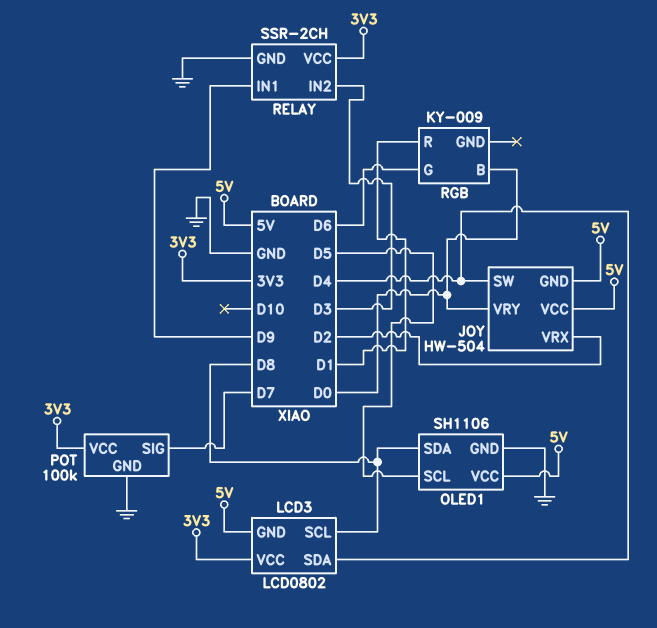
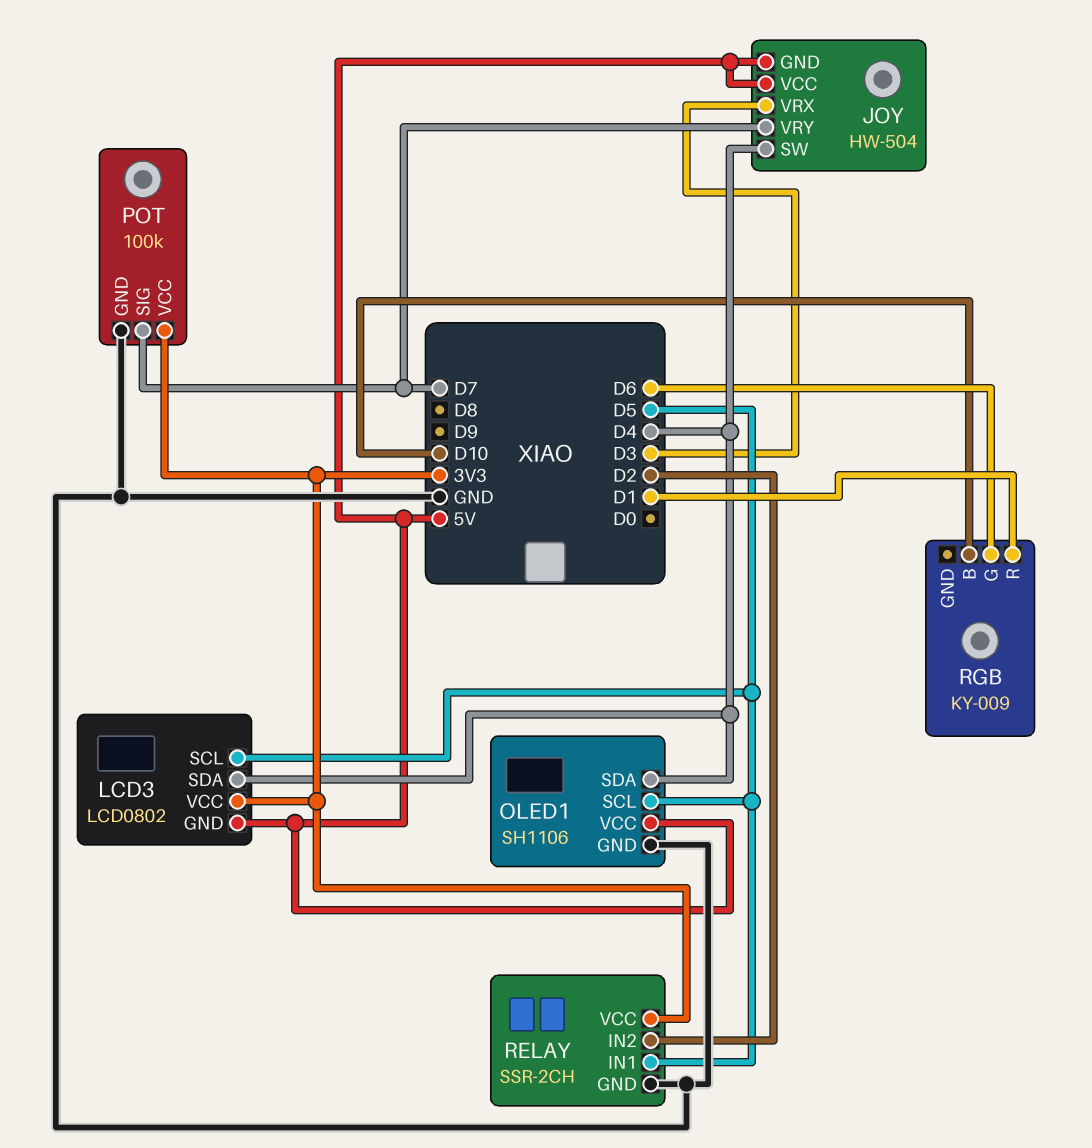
JOY pin VRX: D2 -> D3
JOY pin VRY: D0 -> D7
LCD3 pin SCL: D8 -> D5
OLED1 pin SDA: D8 -> D4
RELAY pin IN1: D9 -> D5
RELAY pin IN2: D3 -> D2
RGB pin B: D0 -> D10

